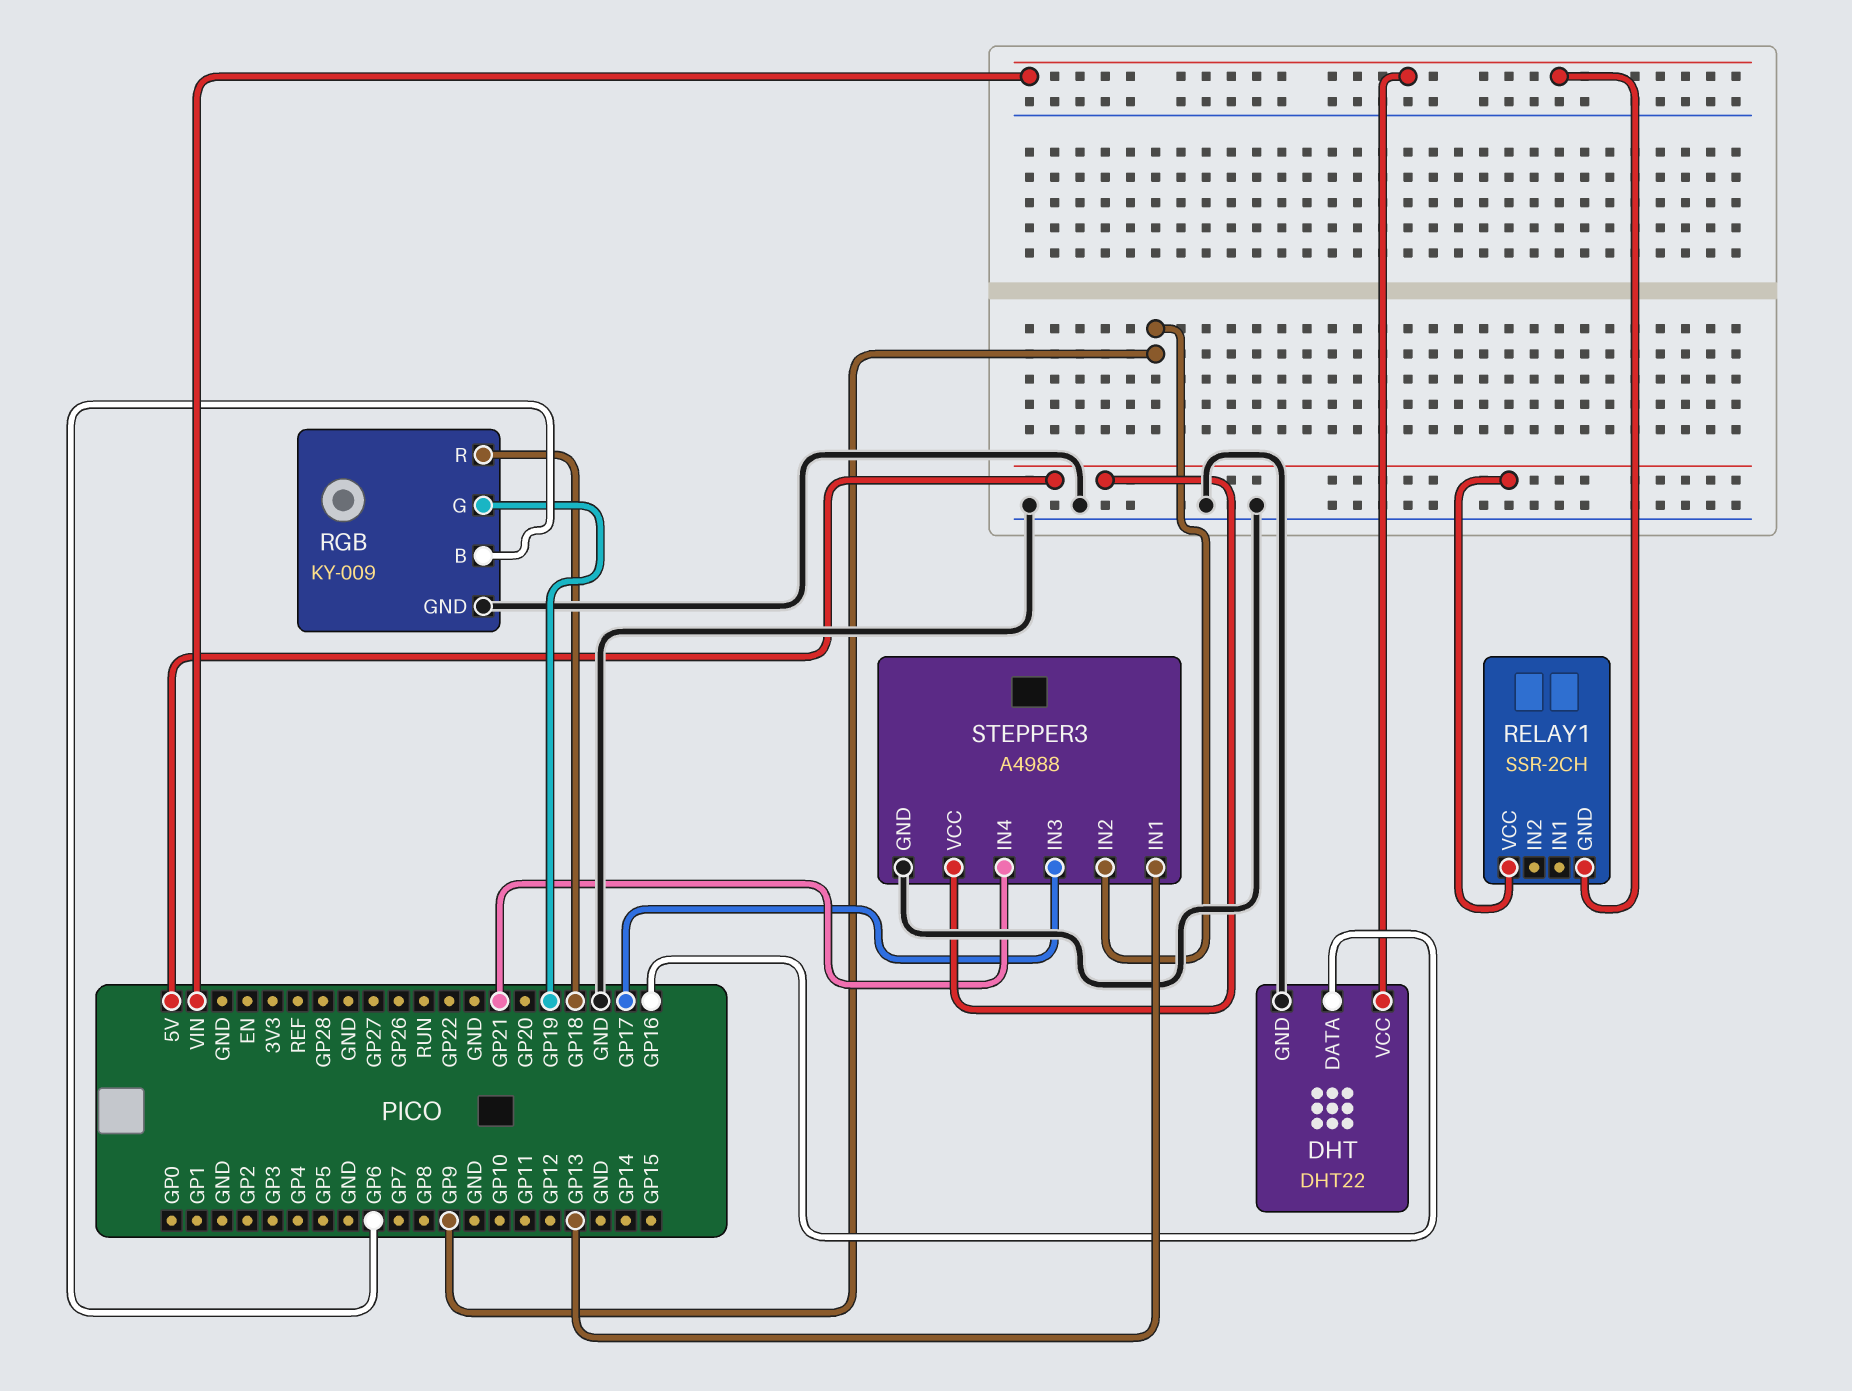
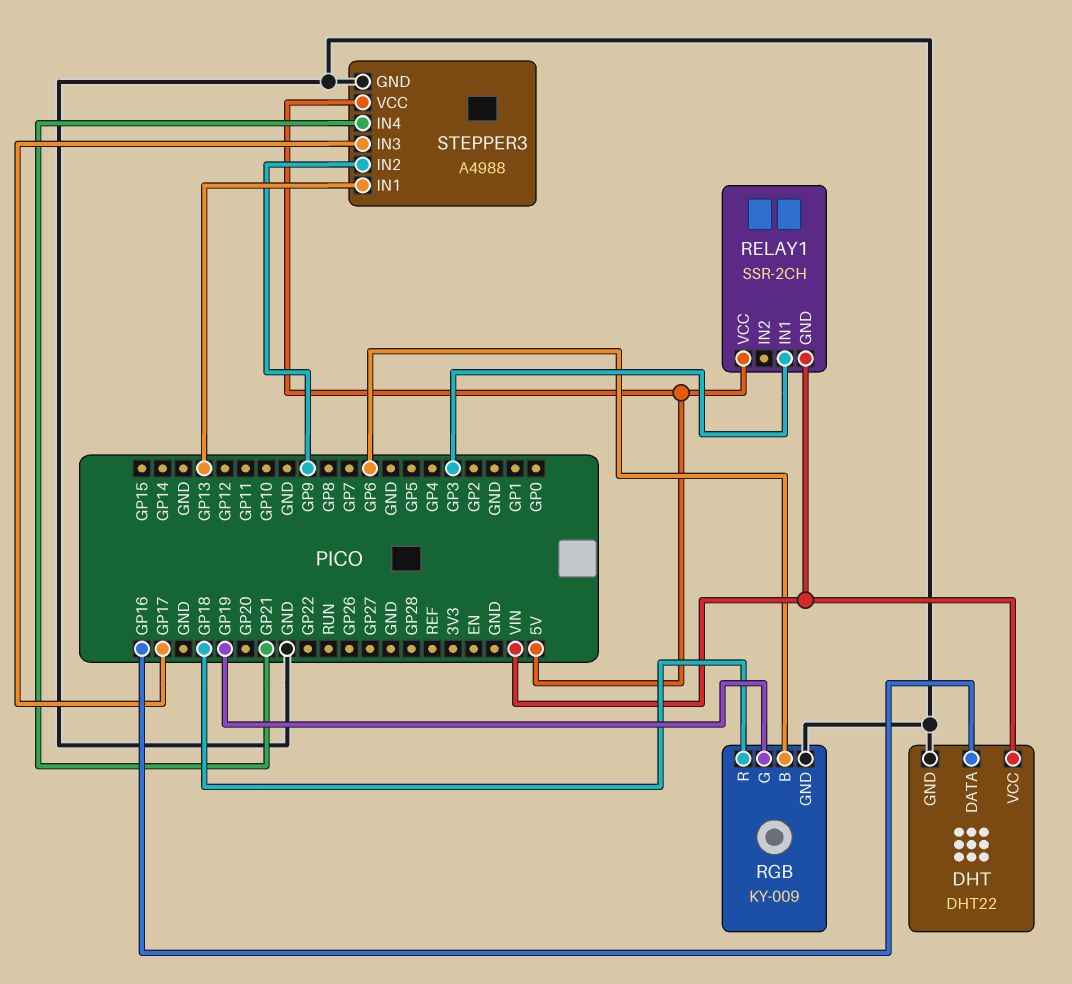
RELAY1 pin IN1: none -> GP3

